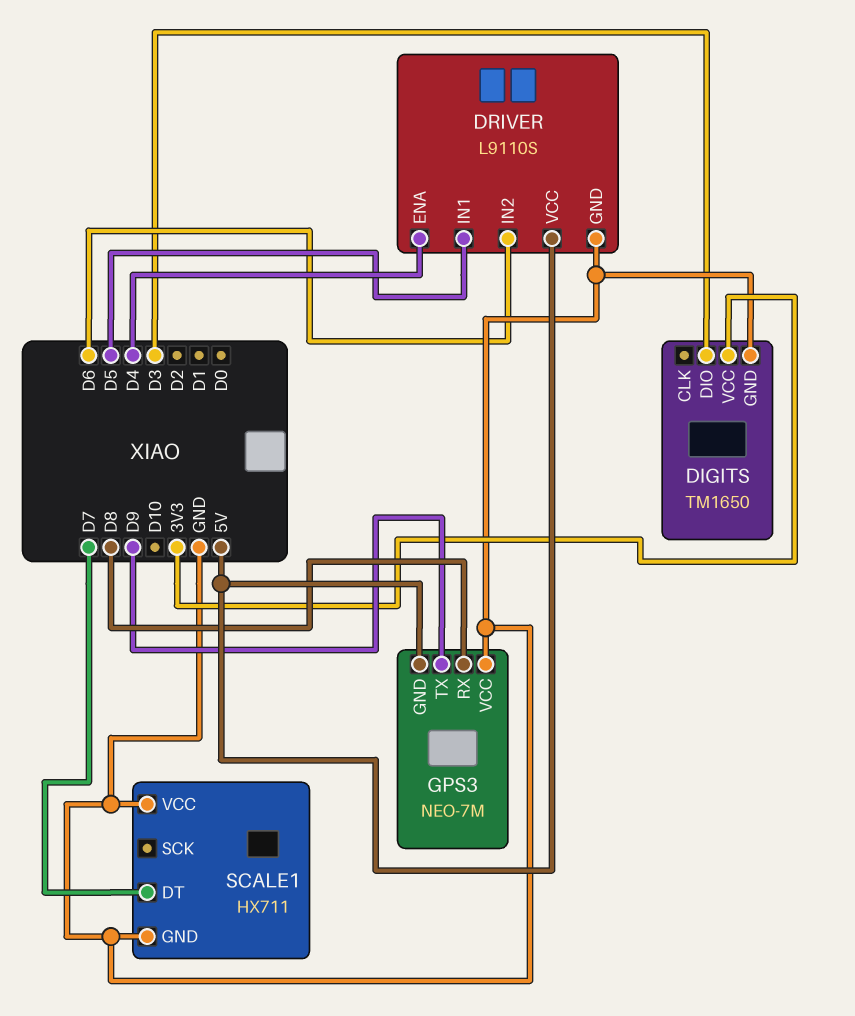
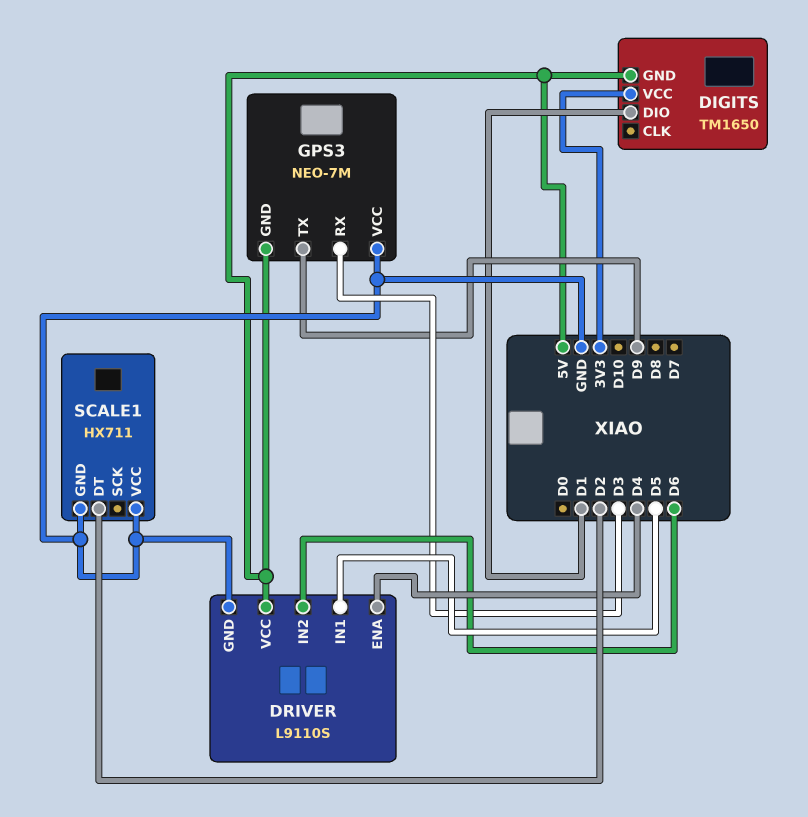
DIGITS pin DIO: D3 -> D1
DIGITS pin GND: GND -> 5V
GPS3 pin RX: D8 -> D3
SCALE1 pin DT: D7 -> D2

